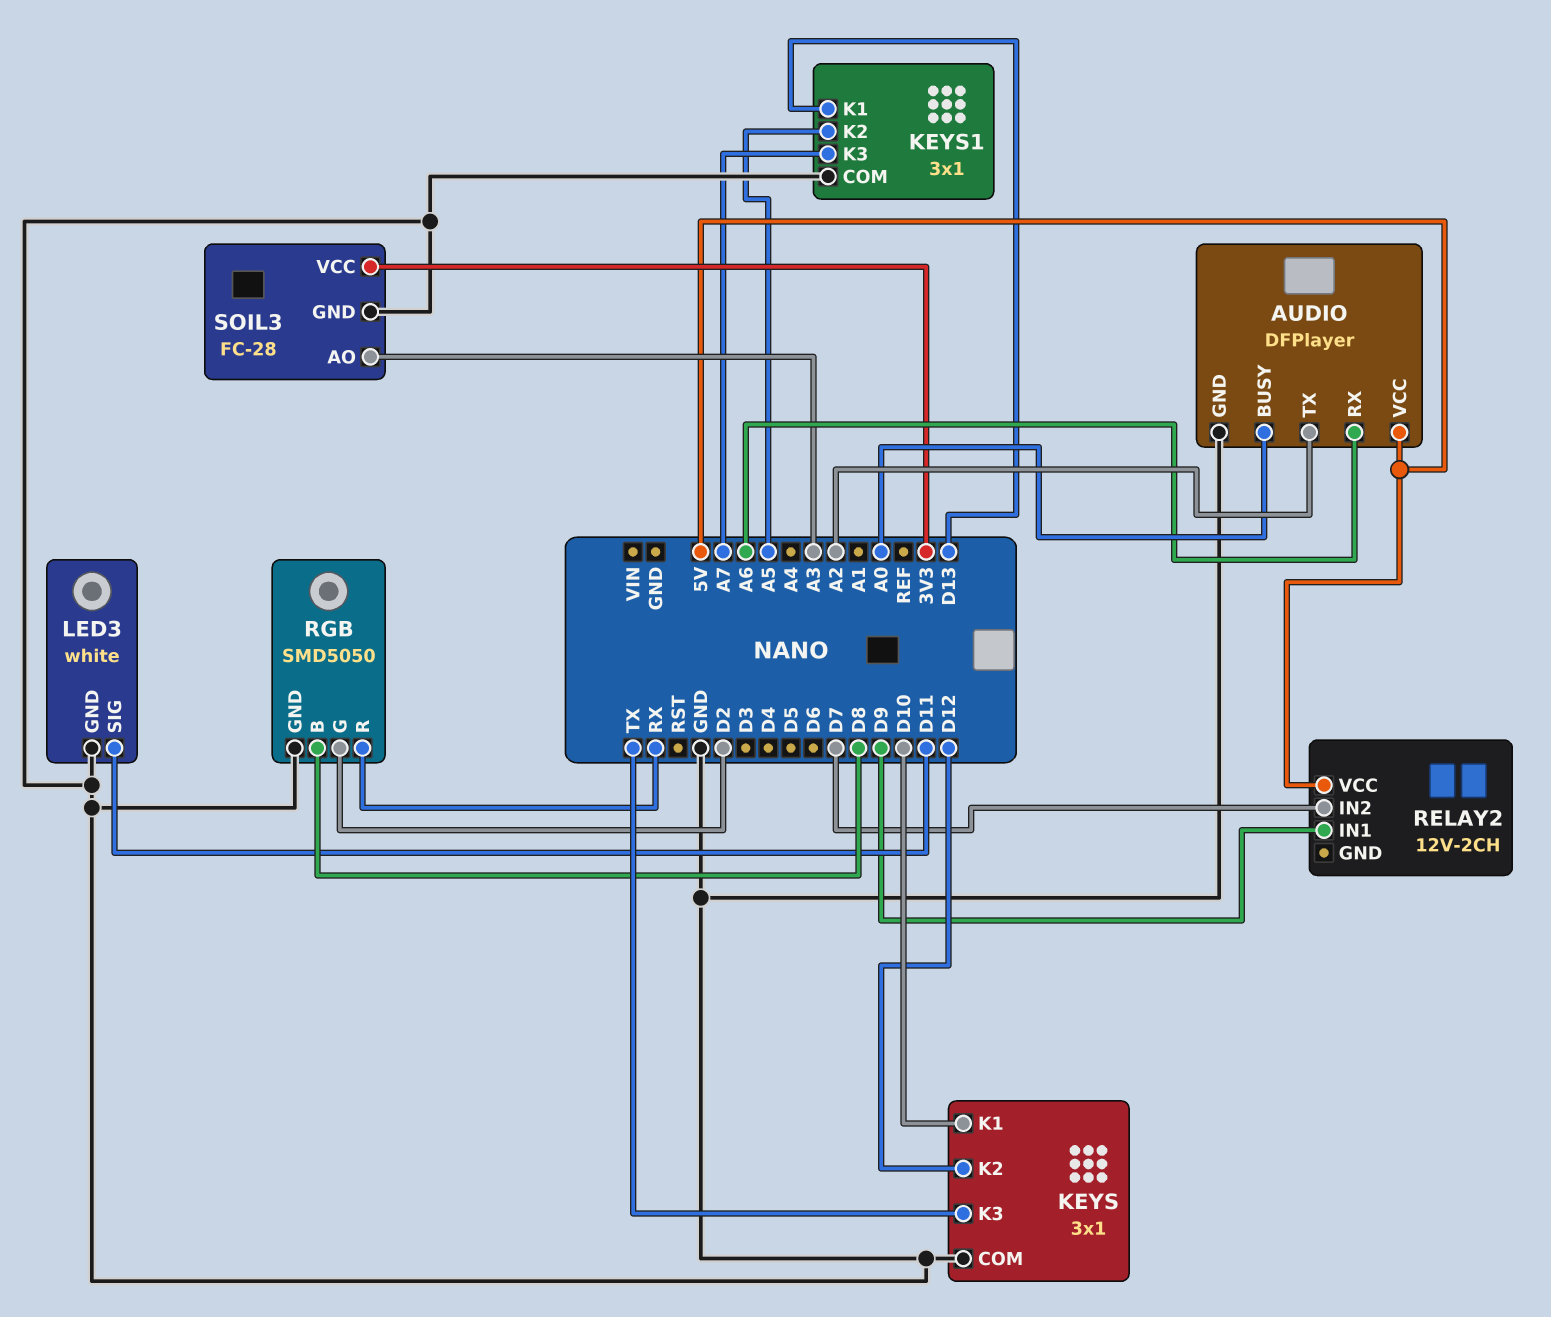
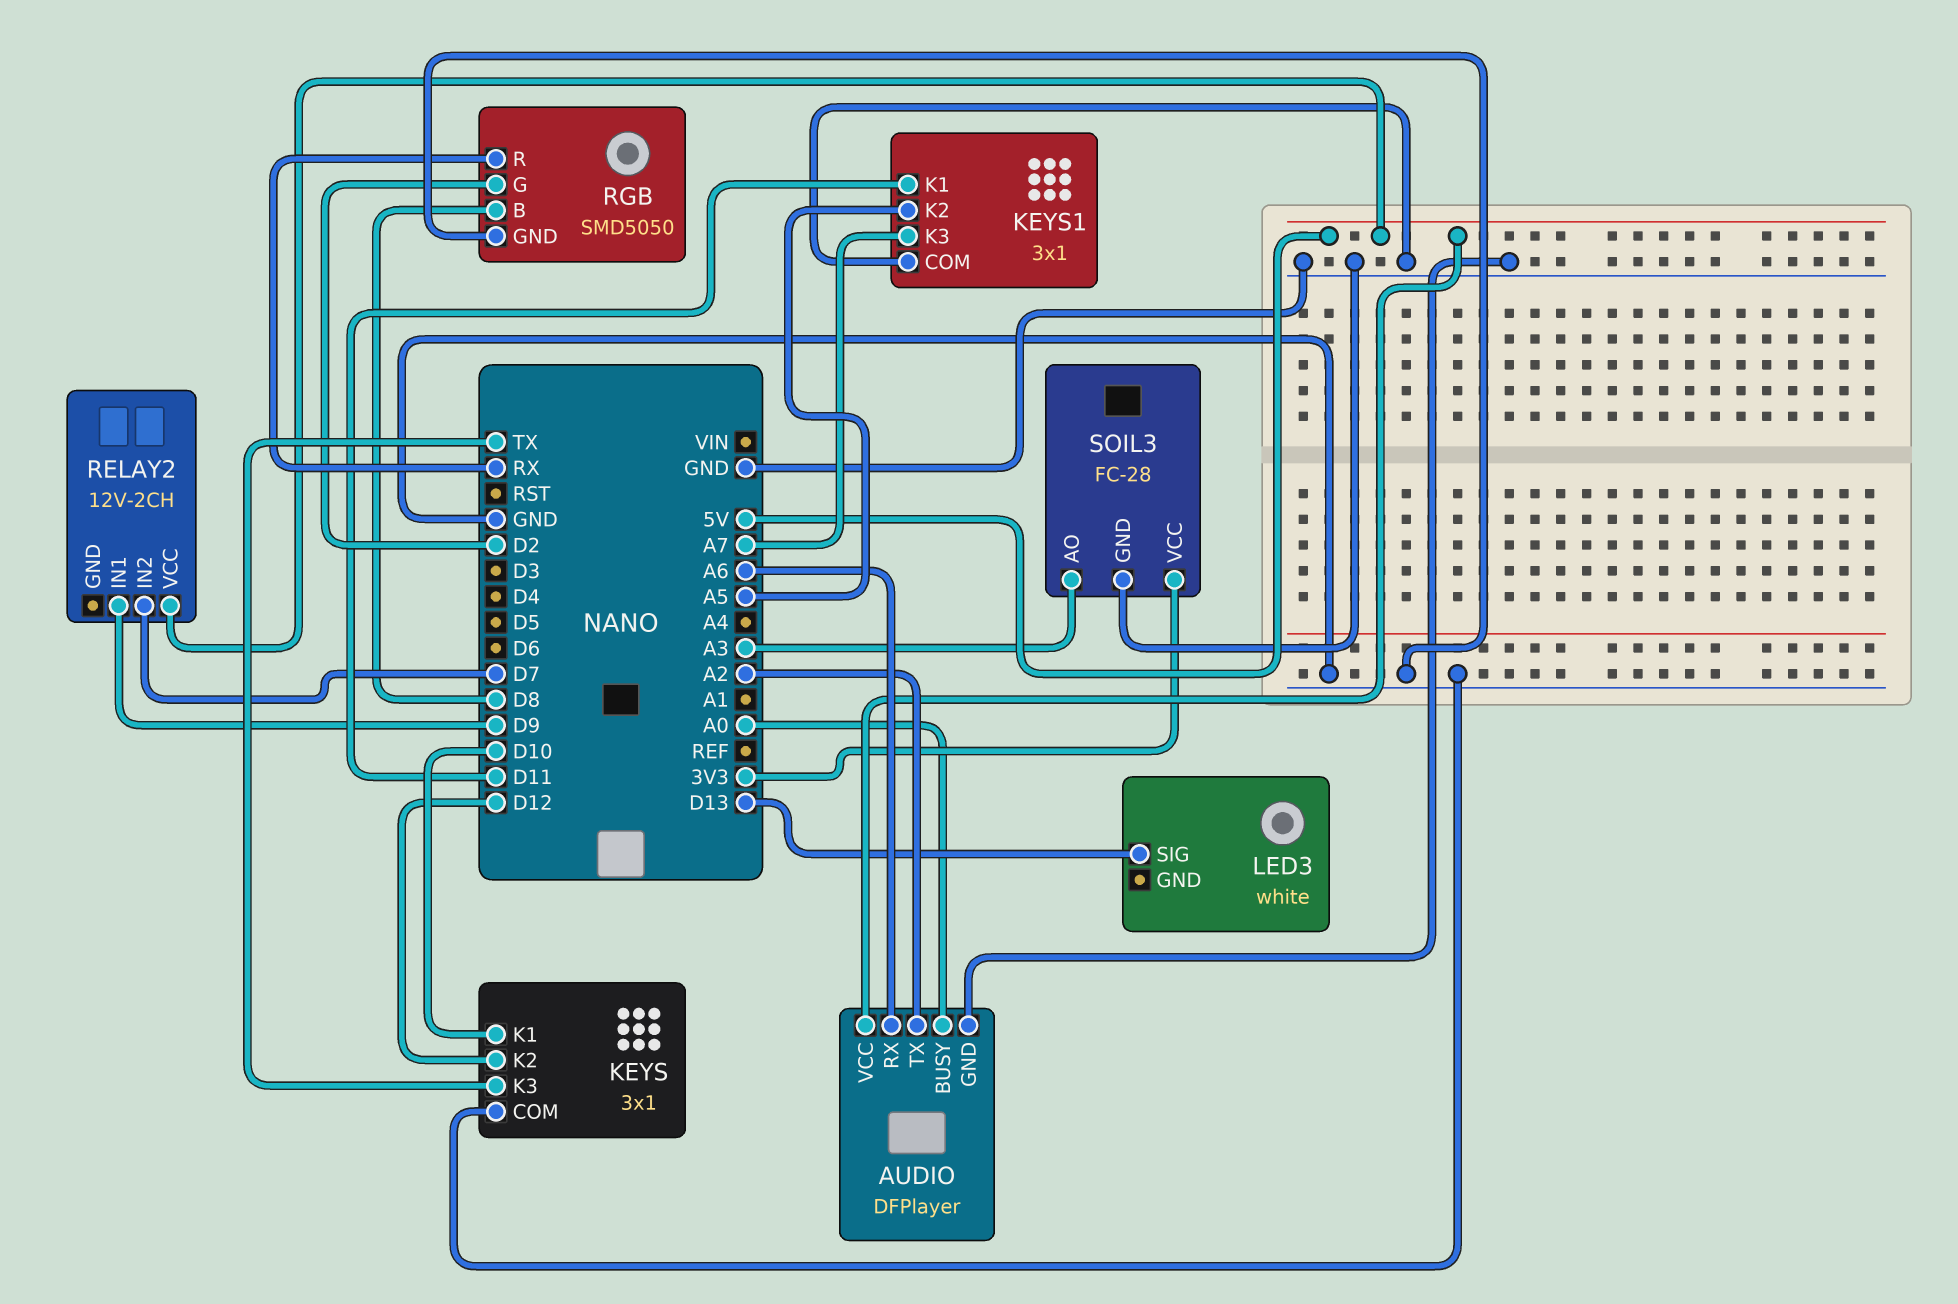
KEYS1 pin K1: D13 -> D11
LED3 pin GND: GND -> none
LED3 pin SIG: D11 -> D13

